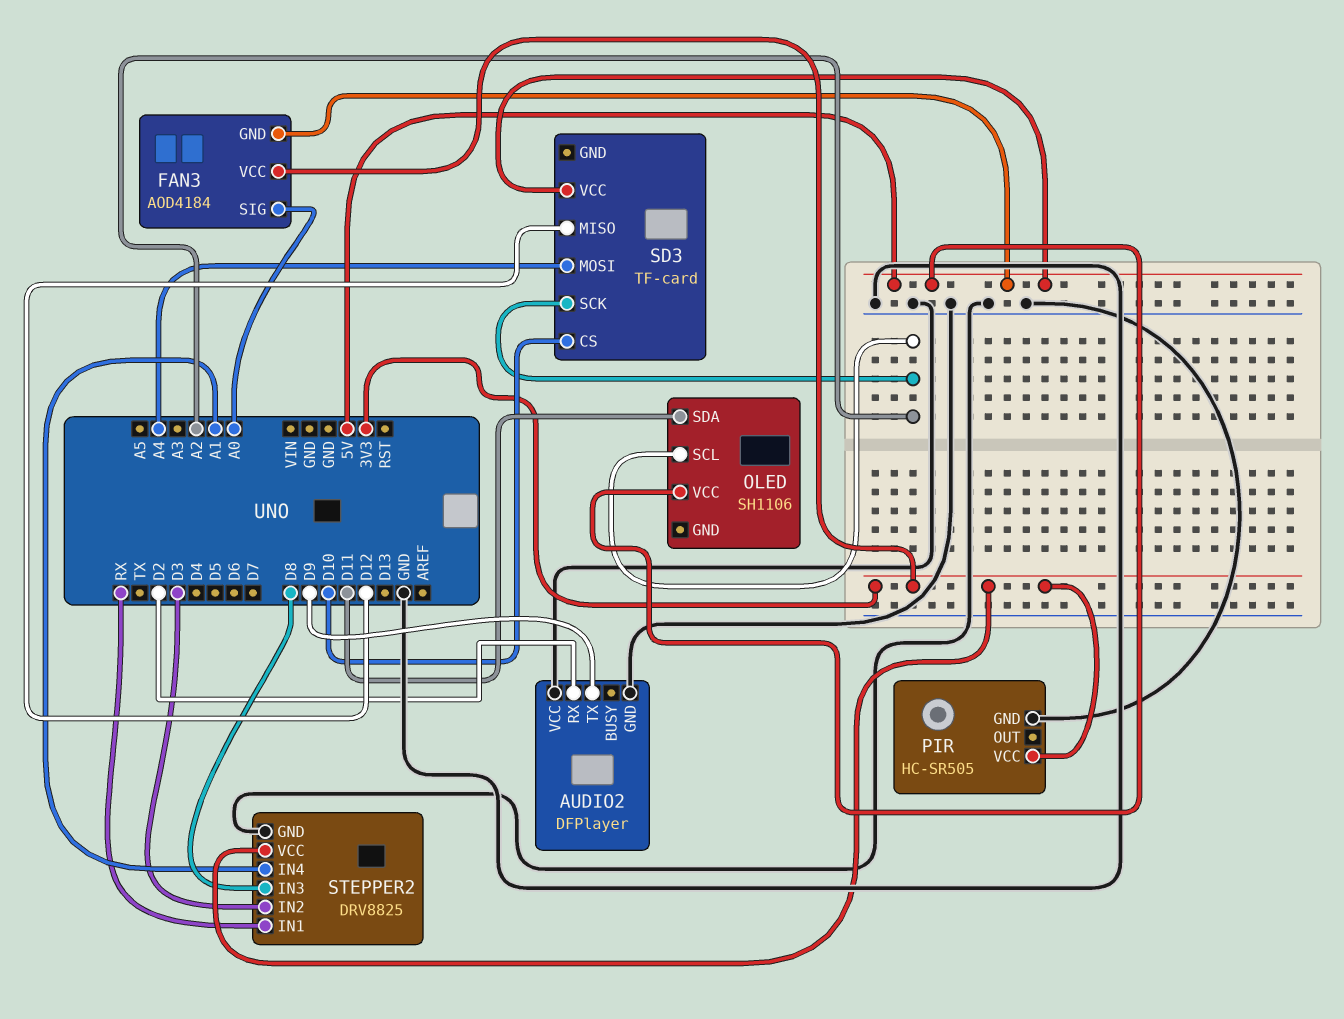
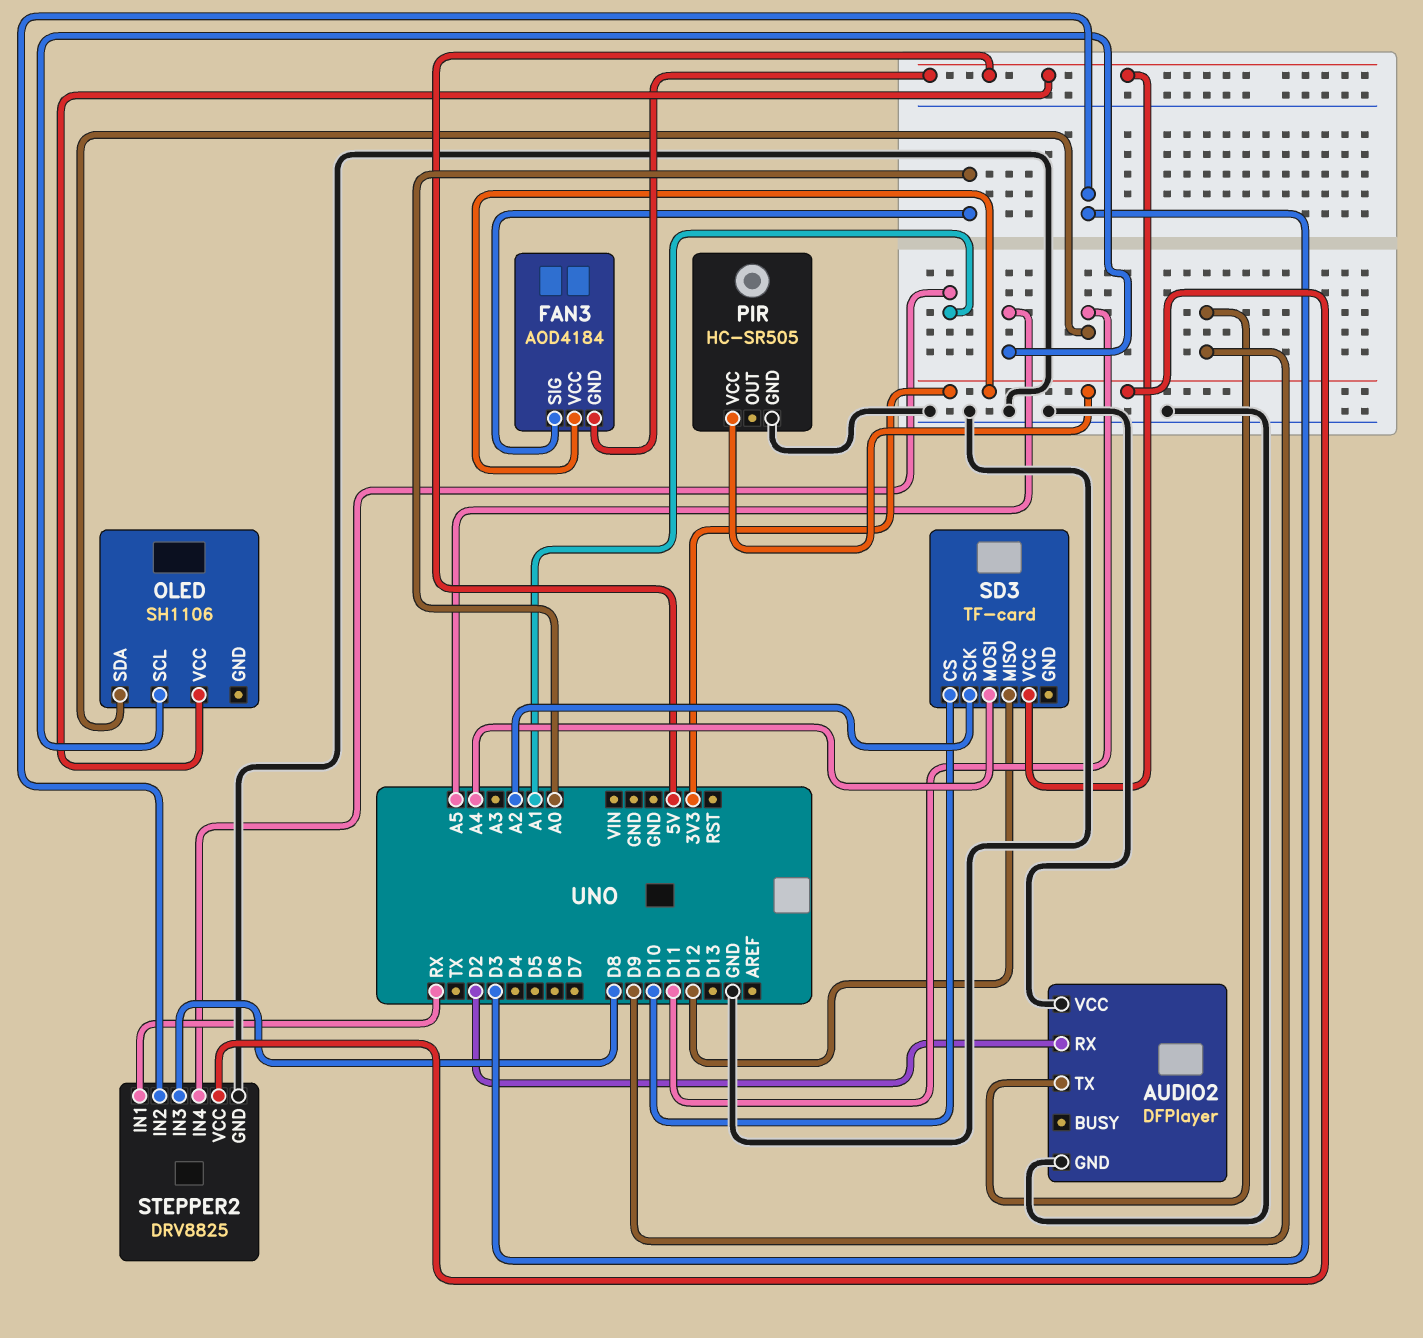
OLED pin SCL: A2 -> A5

